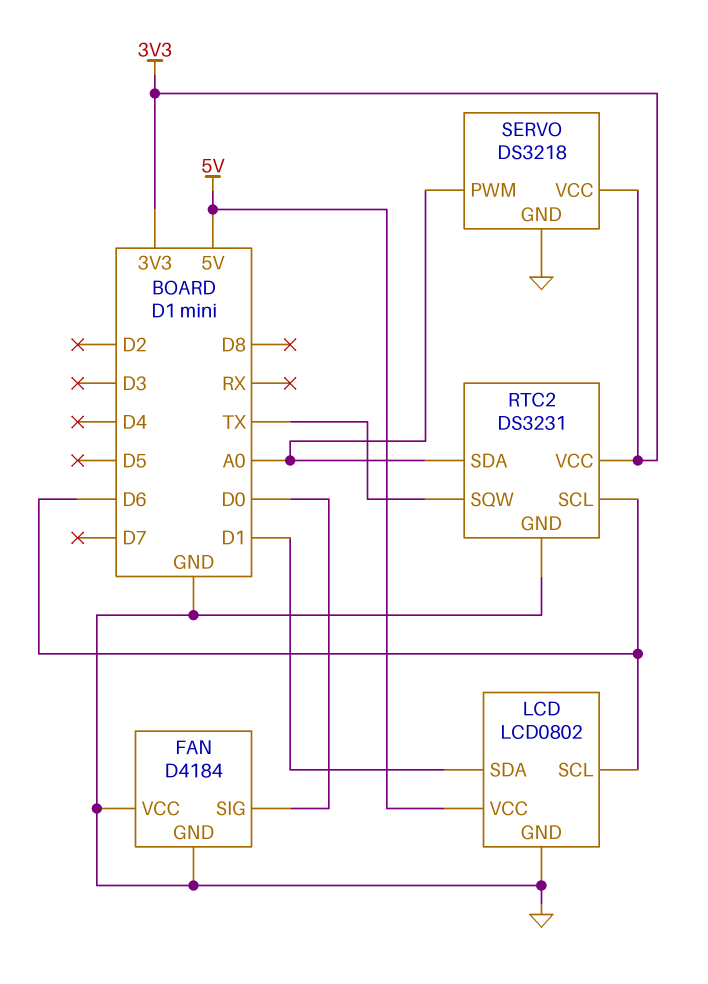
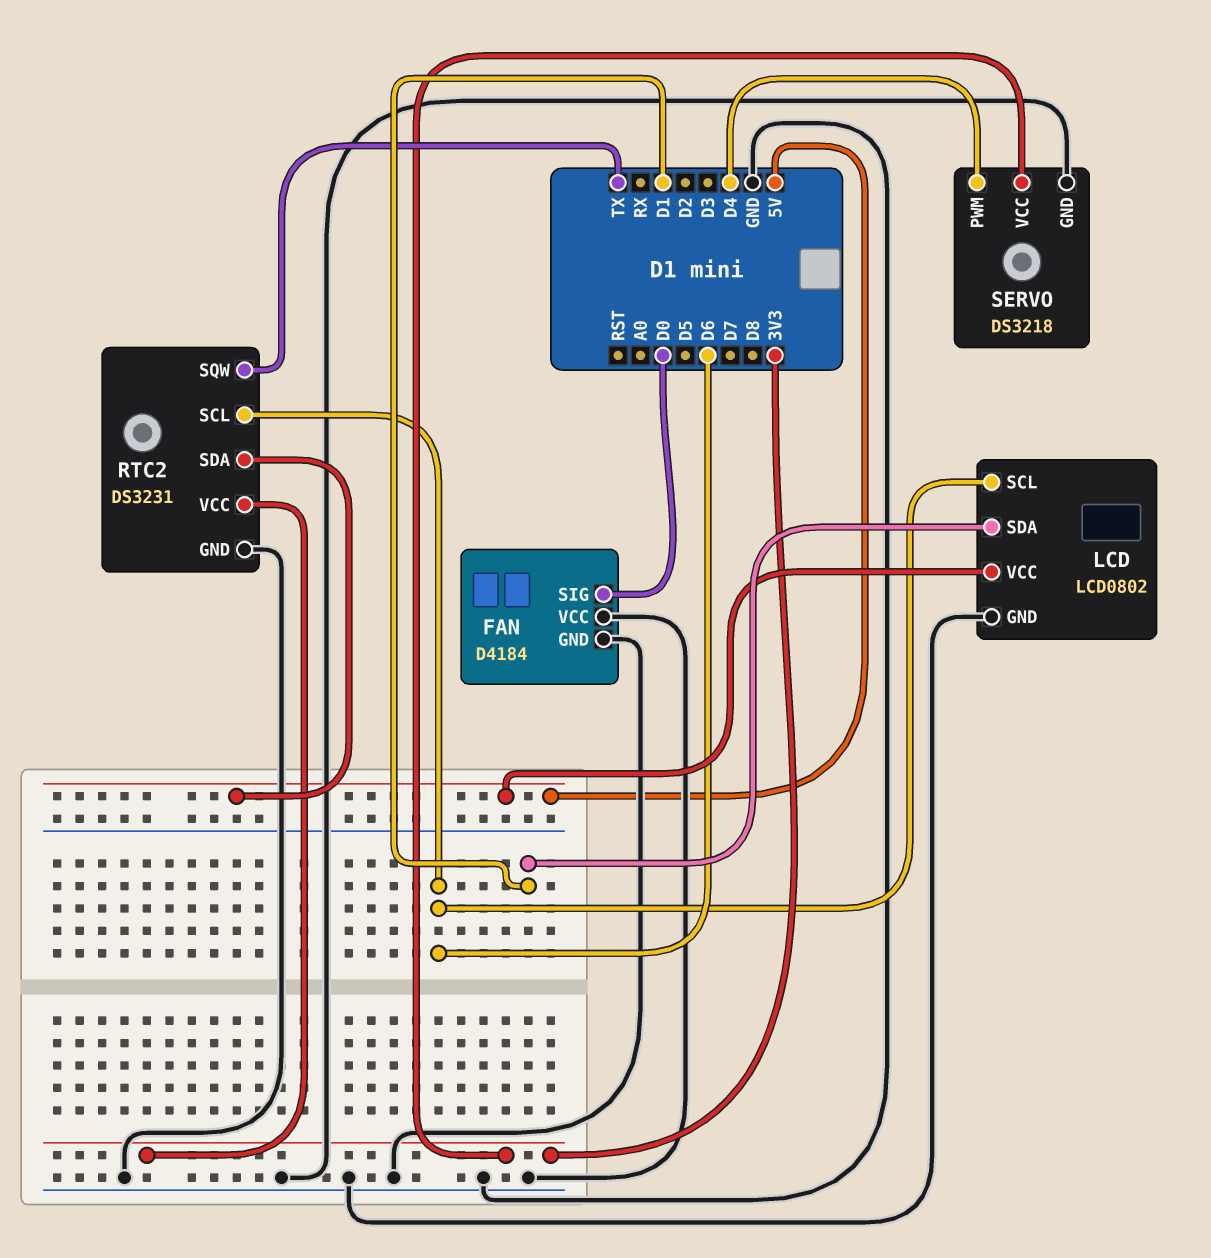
RTC2 pin SDA: A0 -> 5V
SERVO pin PWM: A0 -> D4

